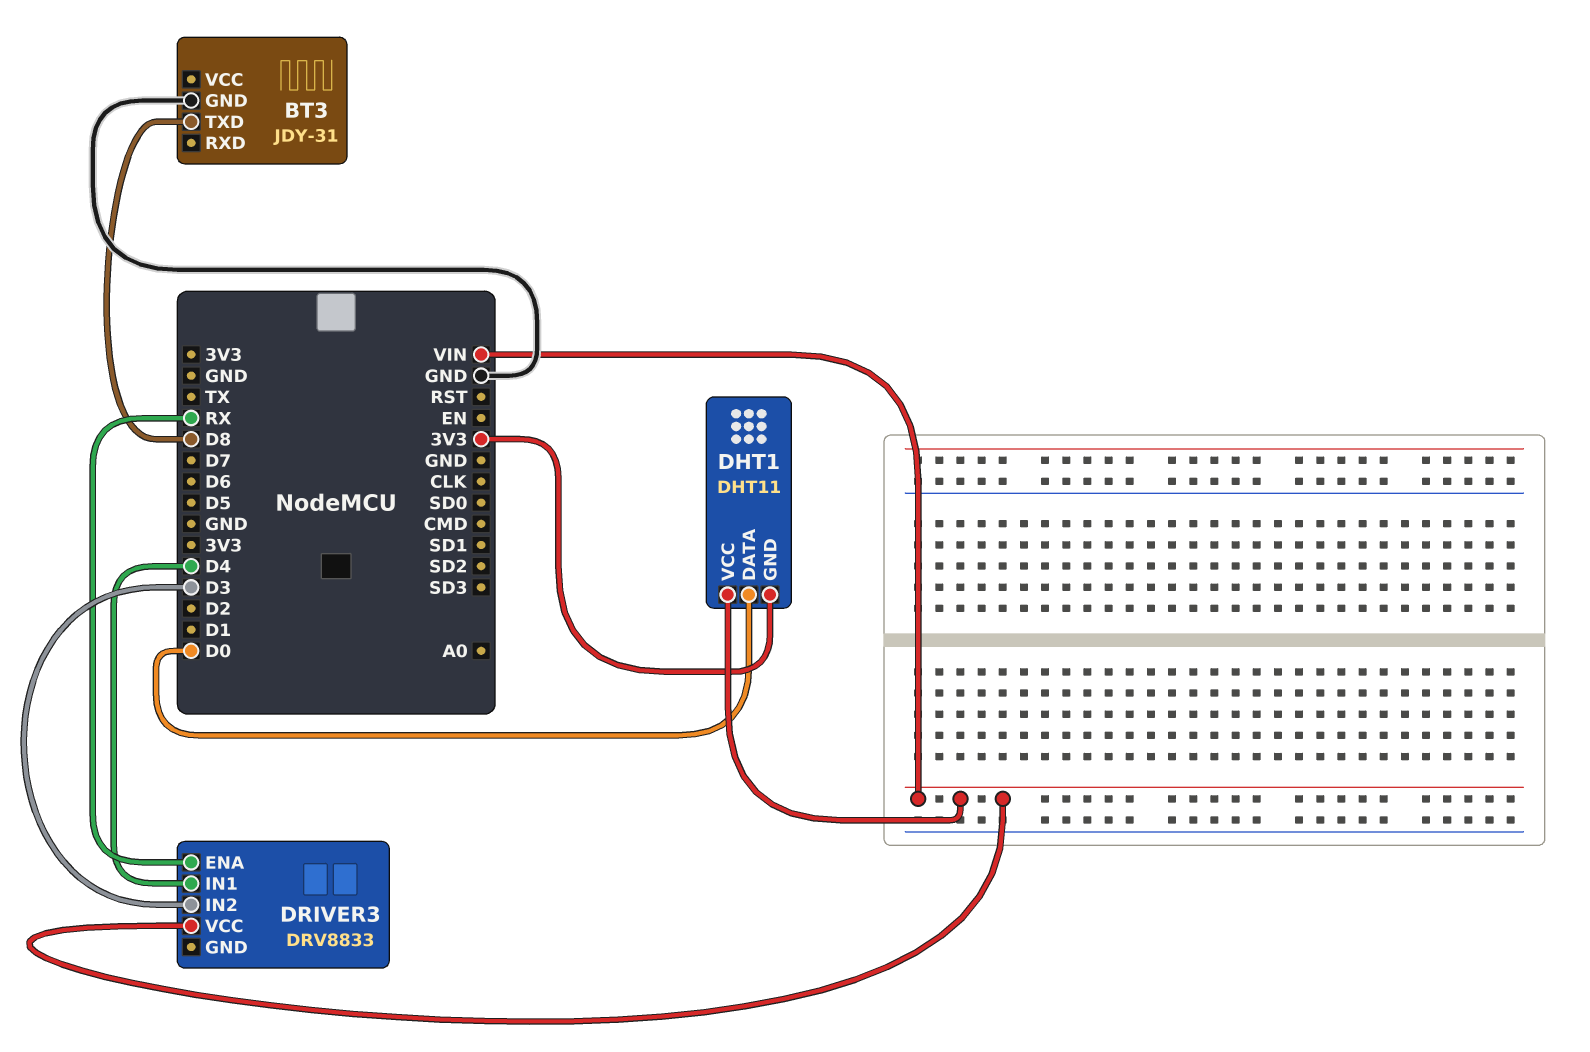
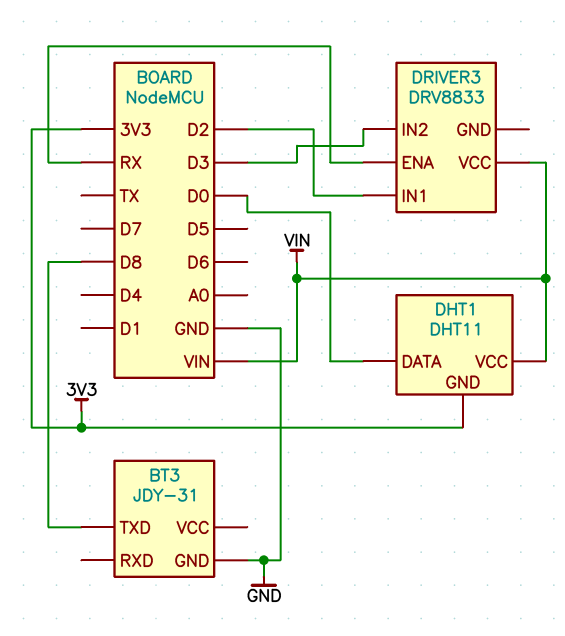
DRIVER3 pin IN1: D4 -> D2

